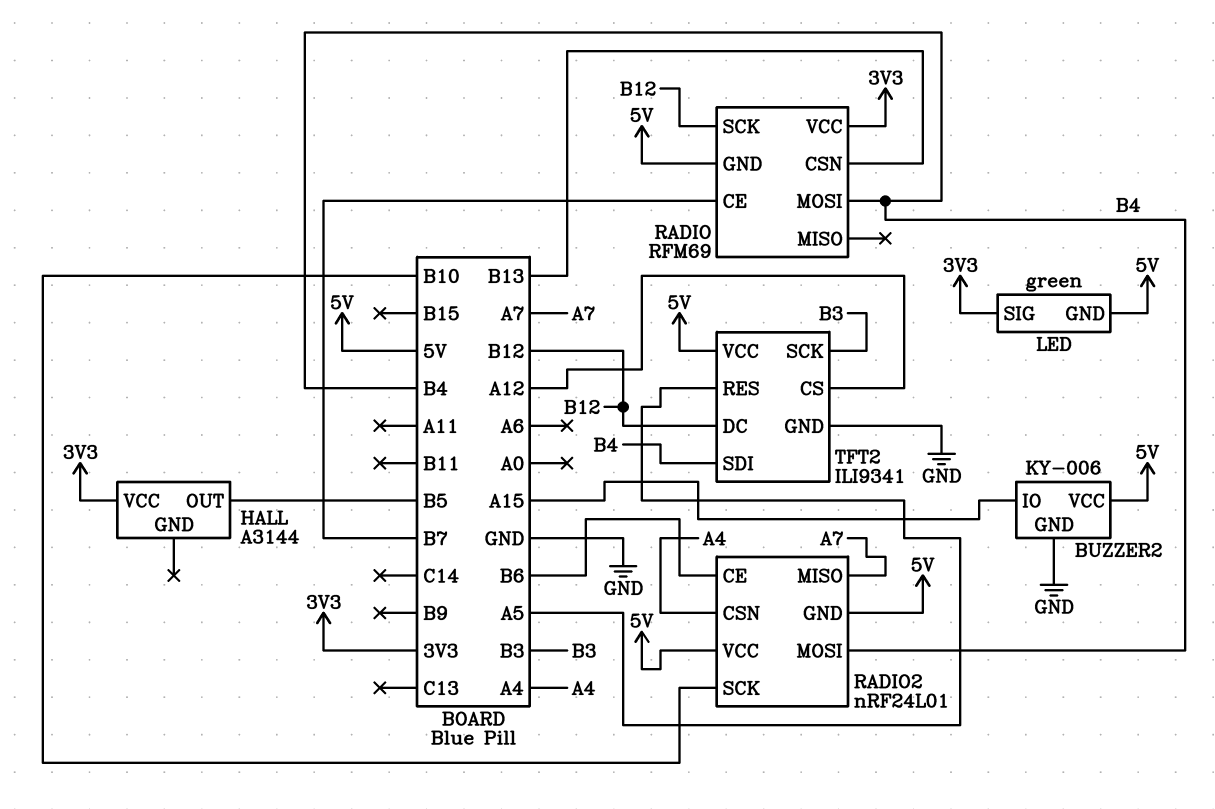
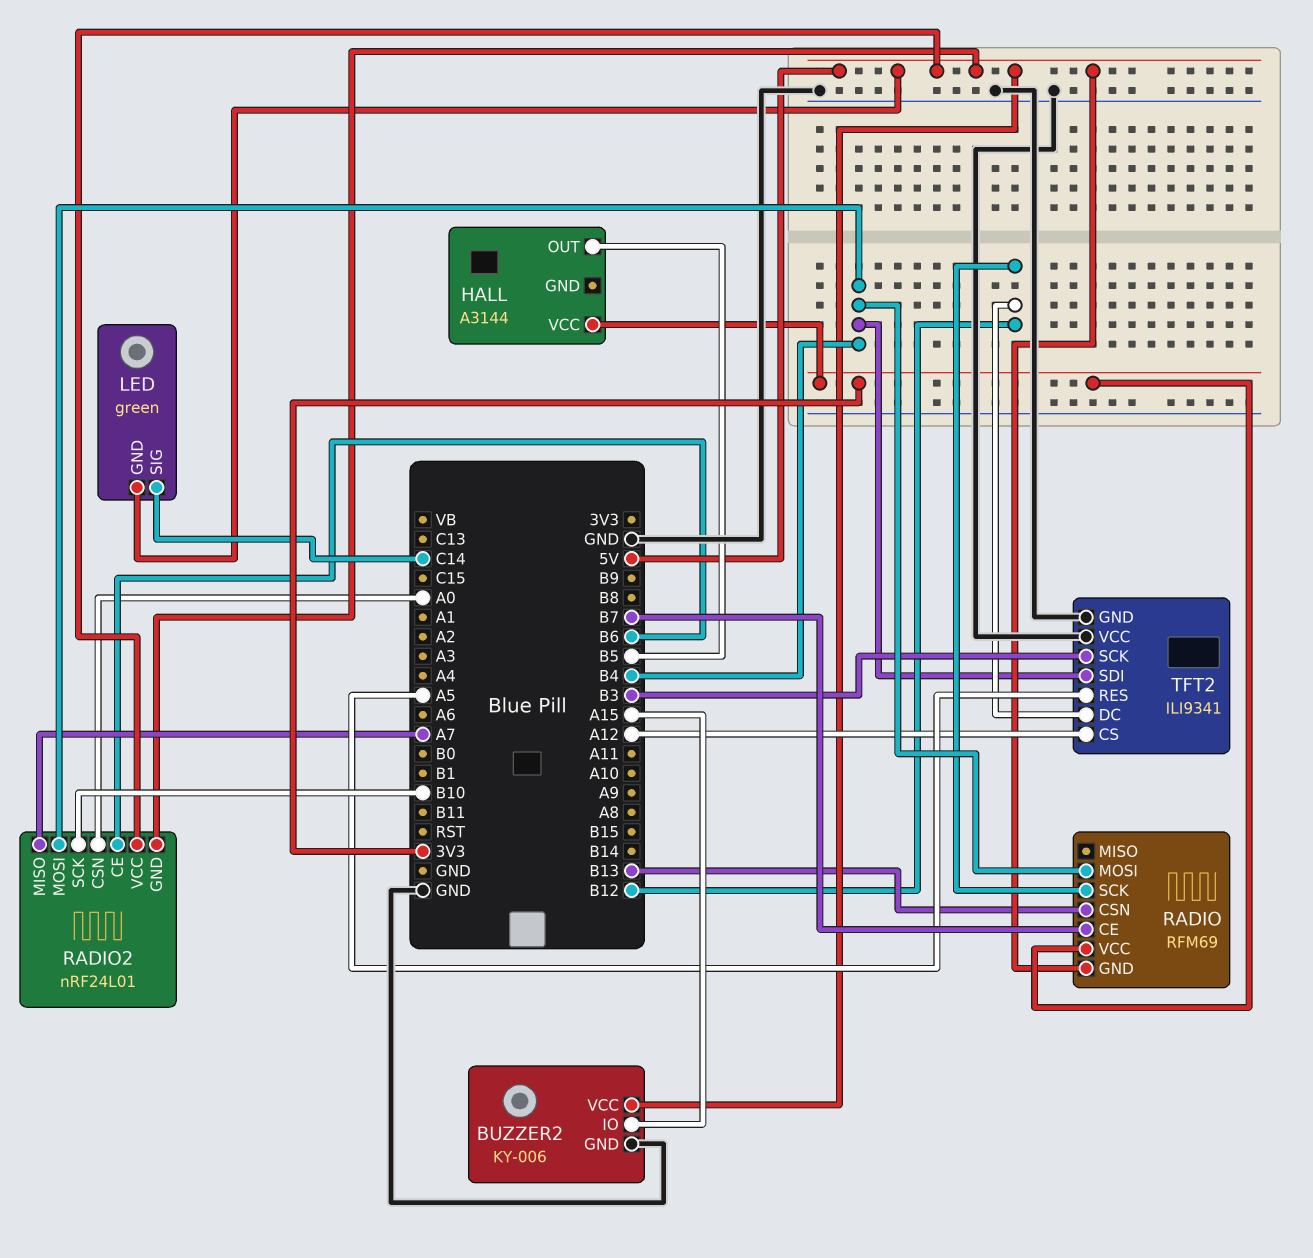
LED pin SIG: 3V3 -> C14
RADIO2 pin CSN: A4 -> A0
TFT2 pin VCC: 5V -> GND

